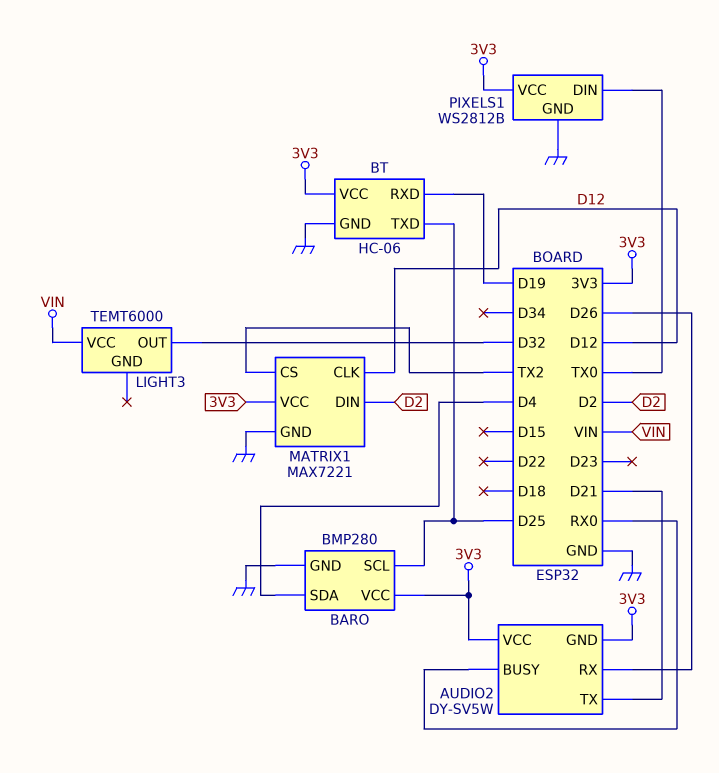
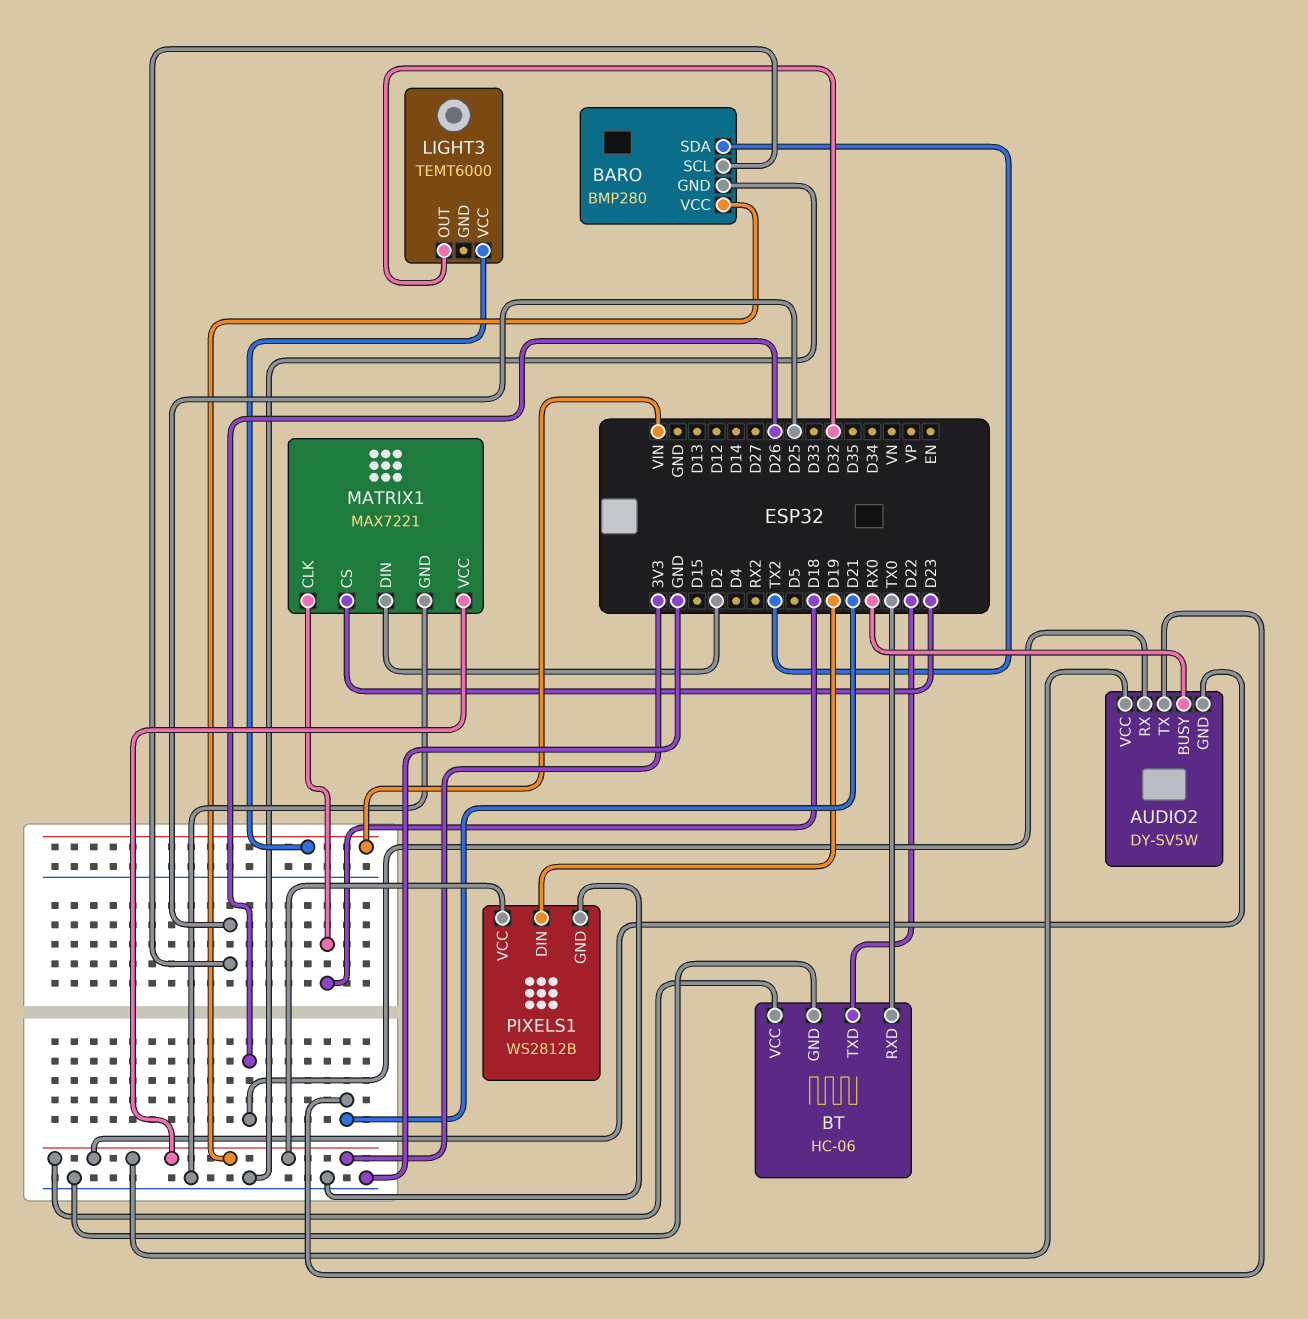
BARO pin SDA: D4 -> TX2
BT pin RXD: D19 -> TX0
BT pin TXD: D25 -> D22
MATRIX1 pin CLK: D12 -> D18
MATRIX1 pin CS: TX2 -> D23
PIXELS1 pin DIN: TX0 -> D19

